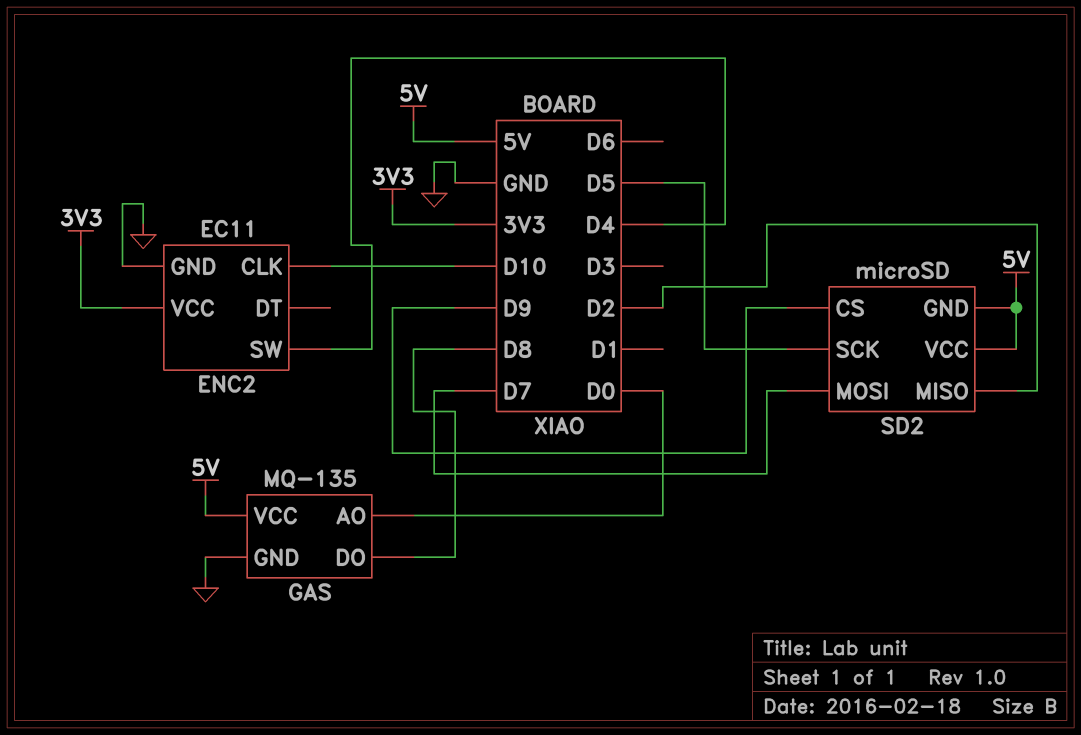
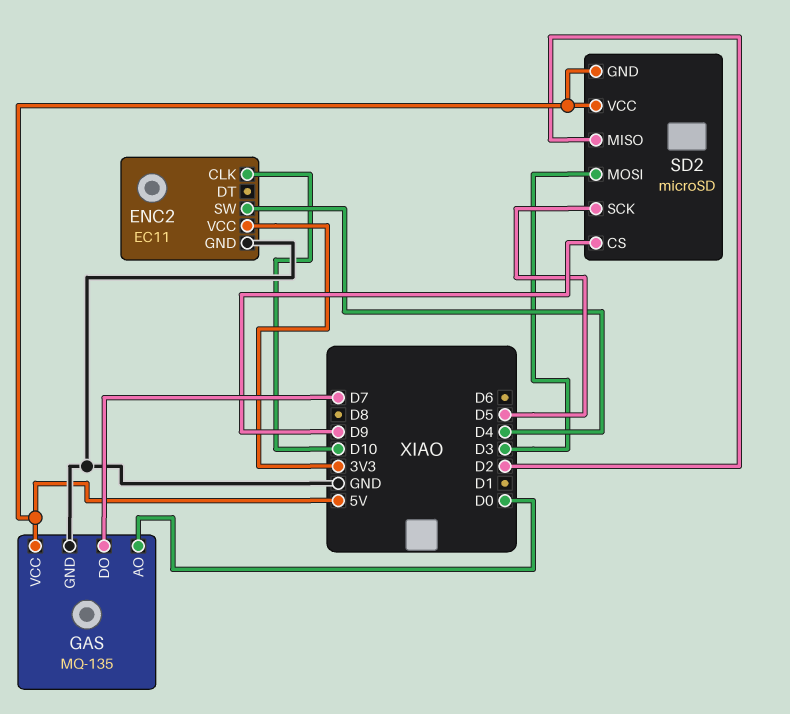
GAS pin DO: D8 -> D7
SD2 pin MOSI: D7 -> D3

